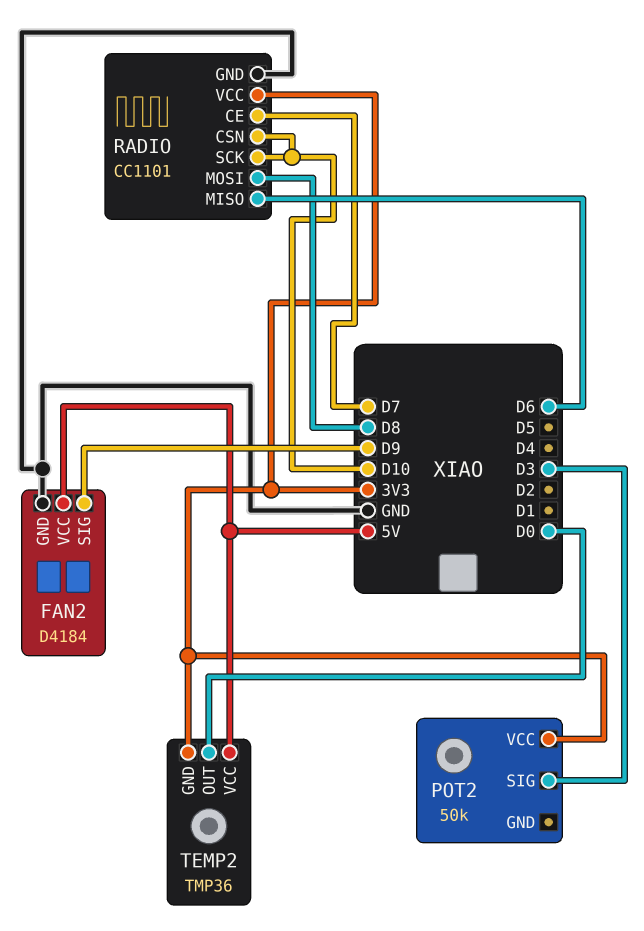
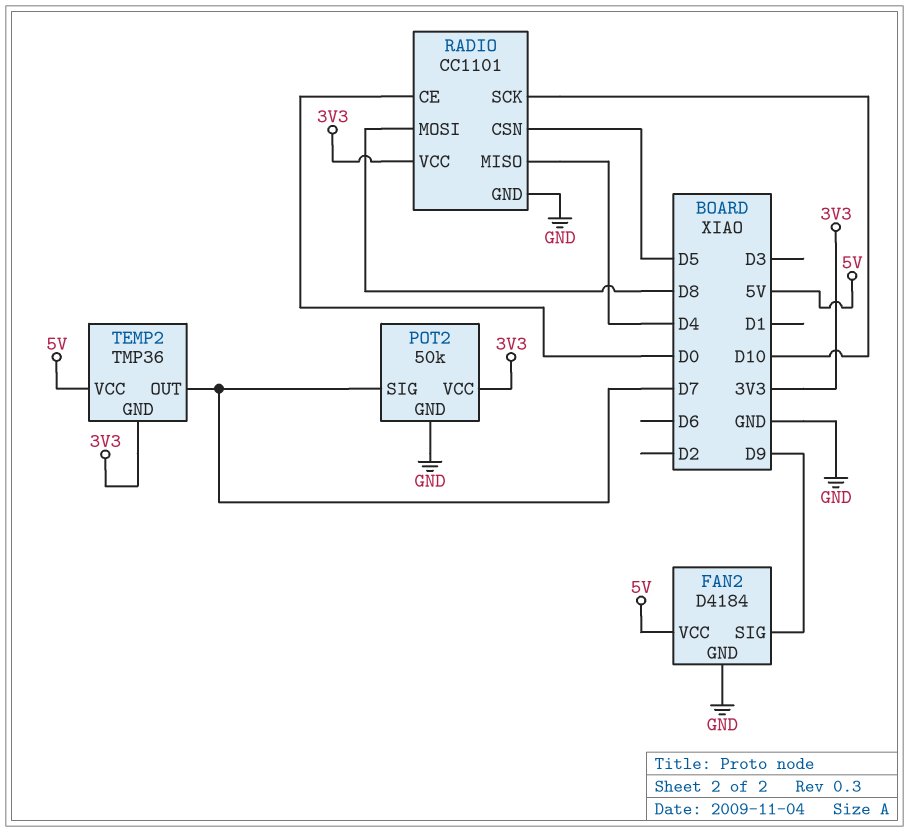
POT2 pin GND: none -> GND
POT2 pin SIG: D3 -> D7
RADIO pin CE: D7 -> D0
RADIO pin CSN: D10 -> D5
RADIO pin MISO: D6 -> D4
TEMP2 pin OUT: D0 -> D7

